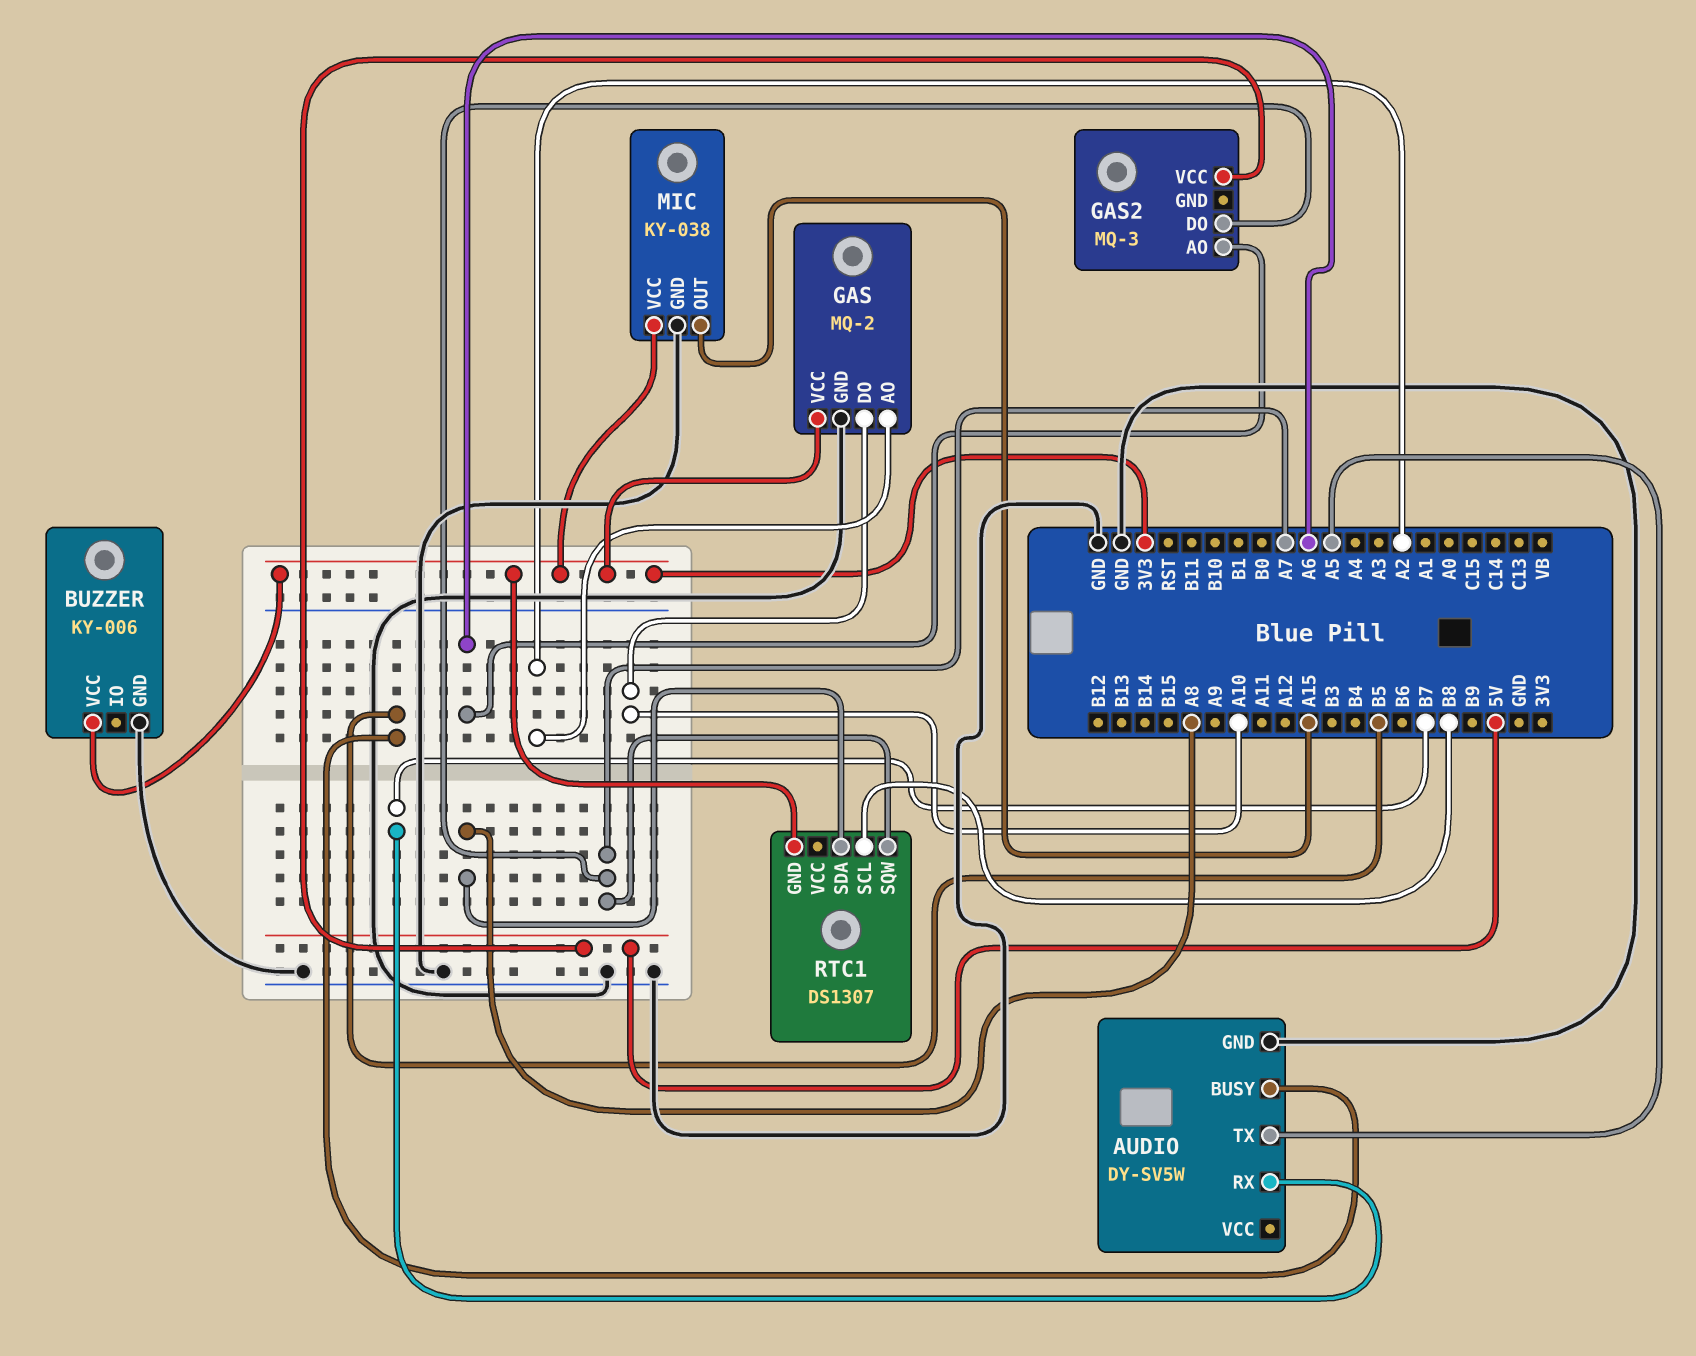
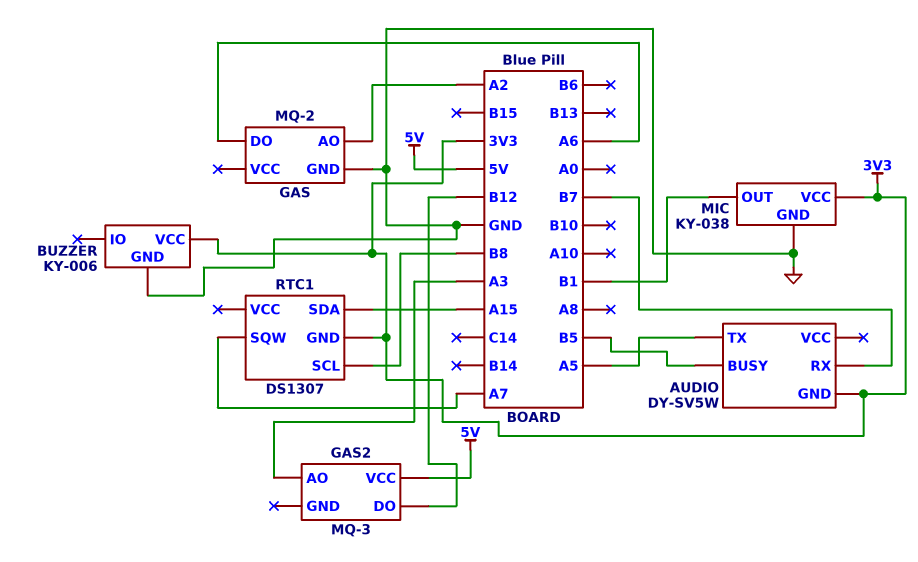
AUDIO pin GND: GND -> 3V3
GAS pin DO: A10 -> A6
GAS pin VCC: 3V3 -> none
GAS2 pin AO: A6 -> A3
GAS2 pin DO: A7 -> B12
MIC pin OUT: A15 -> B1
RTC1 pin SDA: A8 -> A15

